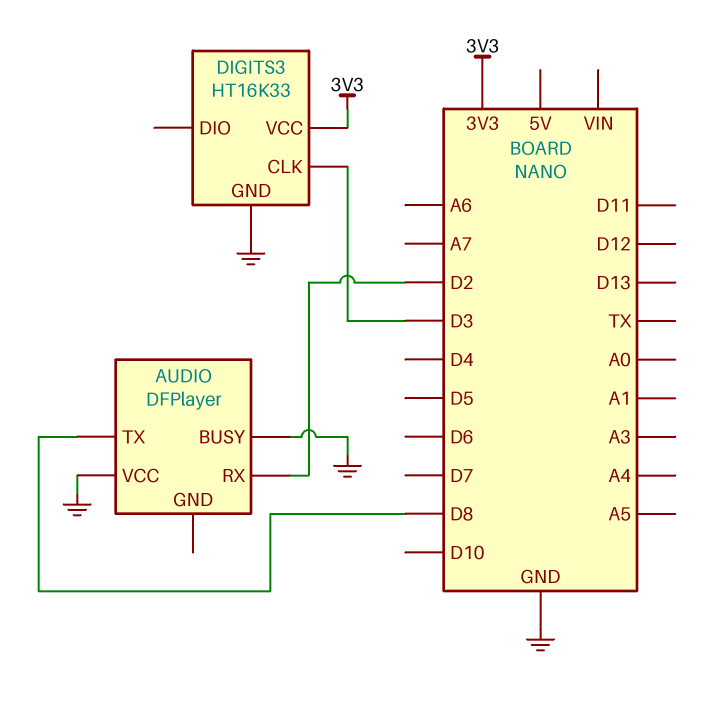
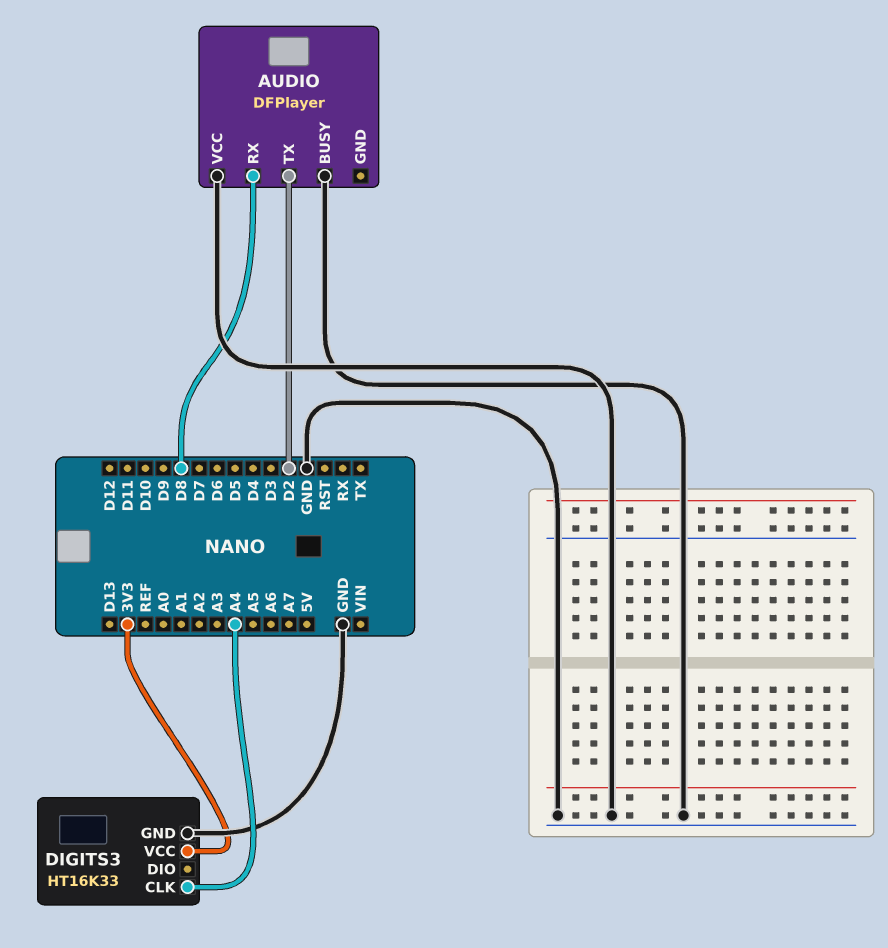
AUDIO pin RX: D2 -> D8
AUDIO pin TX: D8 -> D2
DIGITS3 pin CLK: D3 -> A4

